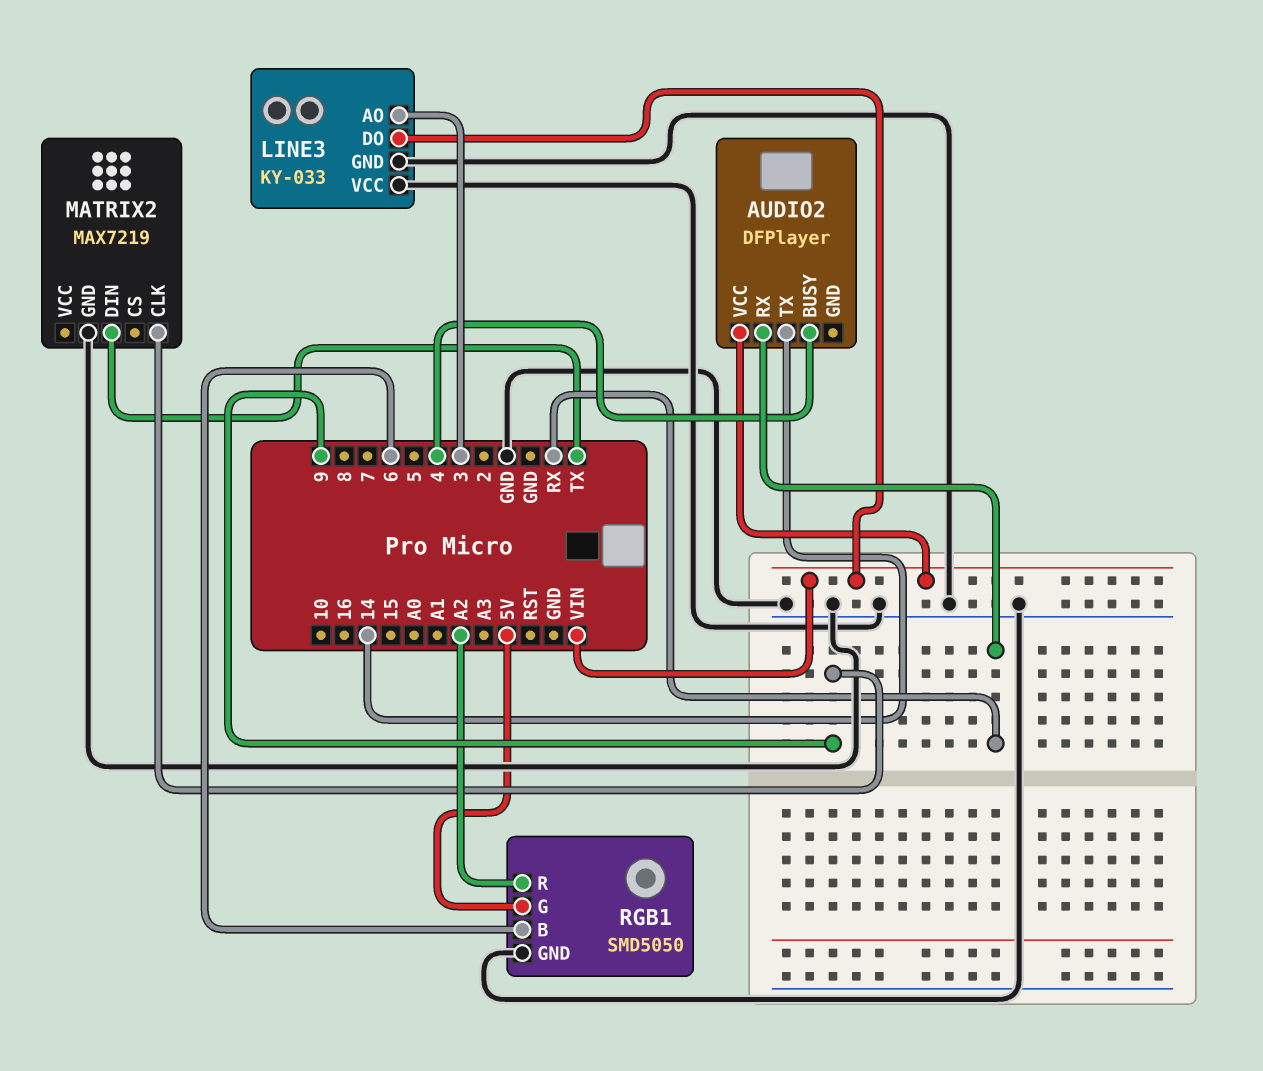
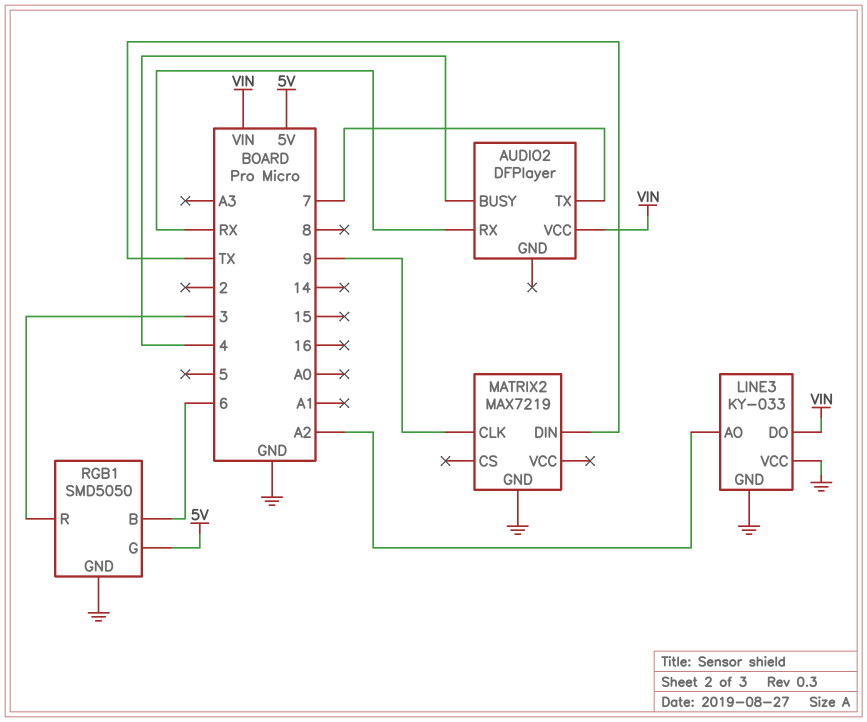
AUDIO2 pin TX: 14 -> 7
LINE3 pin AO: 3 -> A2
RGB1 pin R: A2 -> 3

